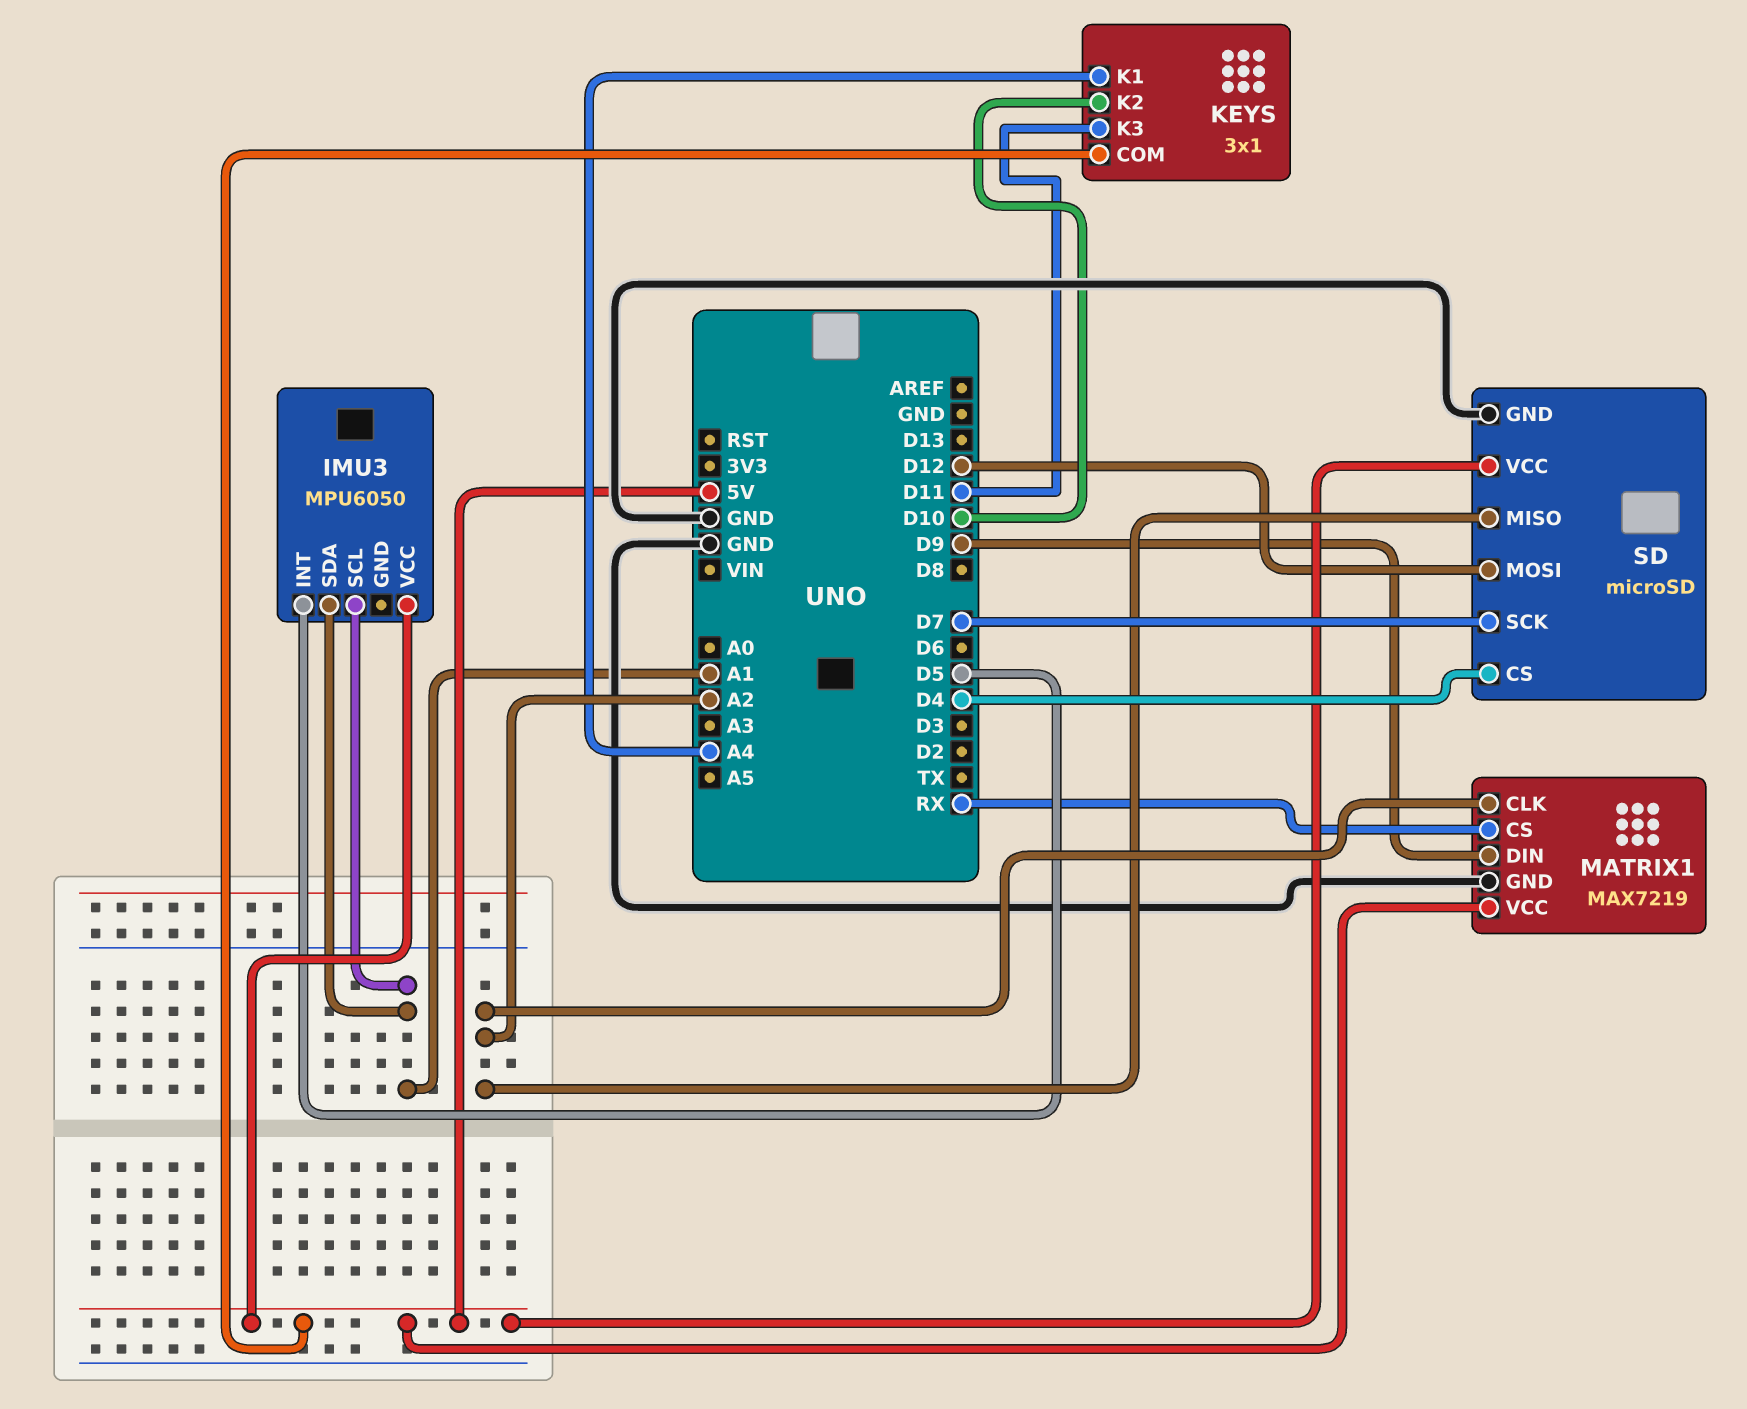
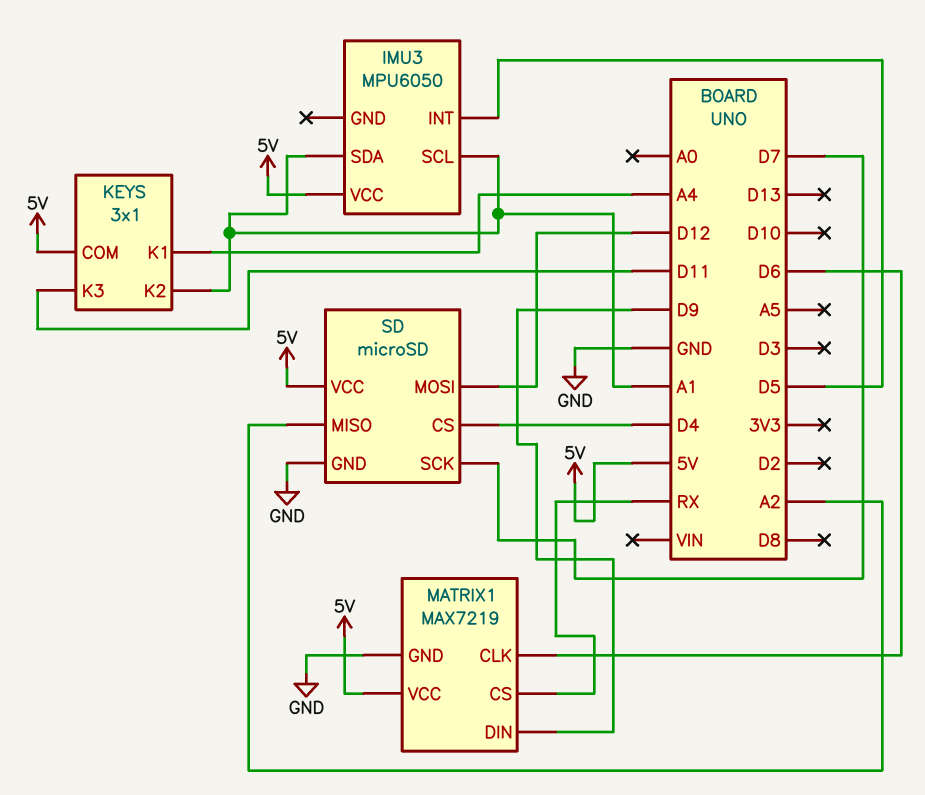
KEYS pin K2: D10 -> A1
MATRIX1 pin CLK: A2 -> D6

